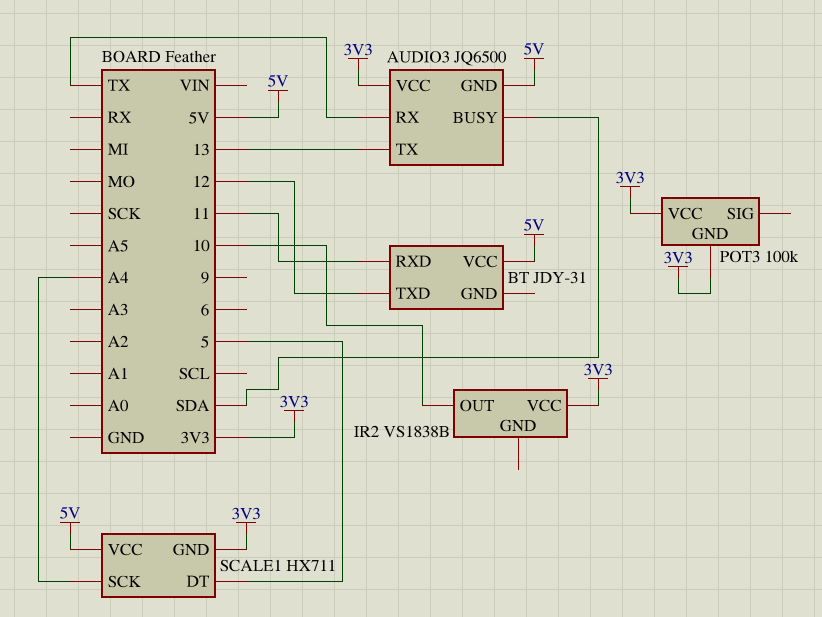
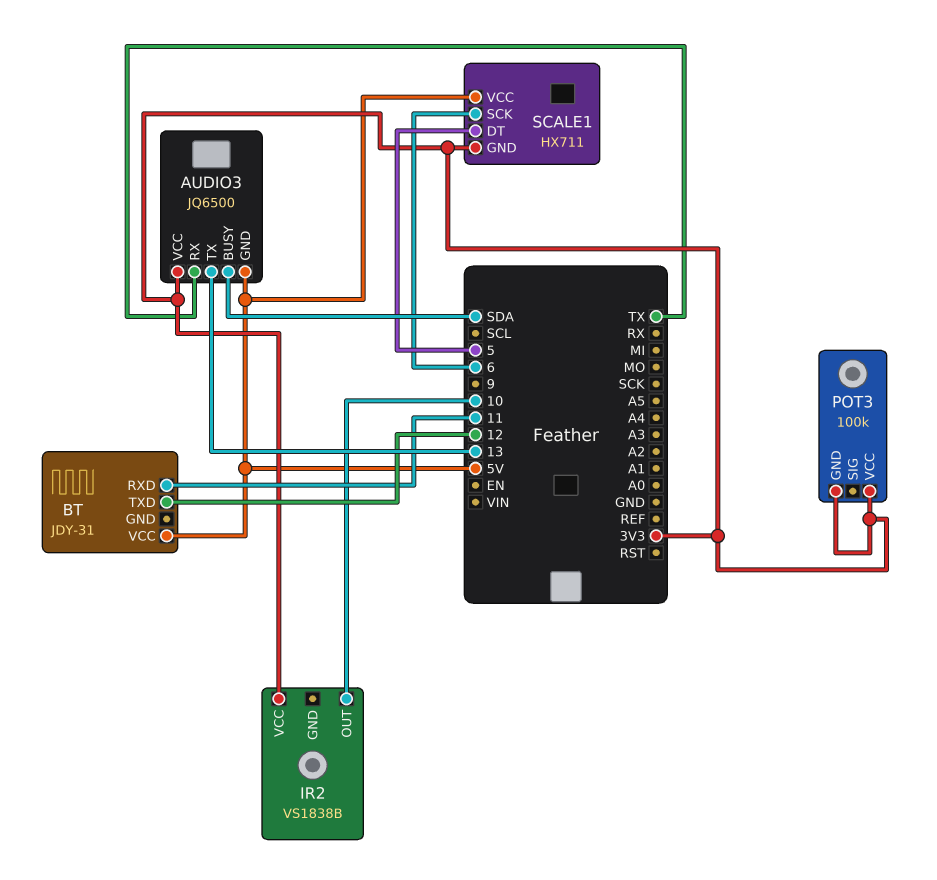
SCALE1 pin SCK: A4 -> 6

